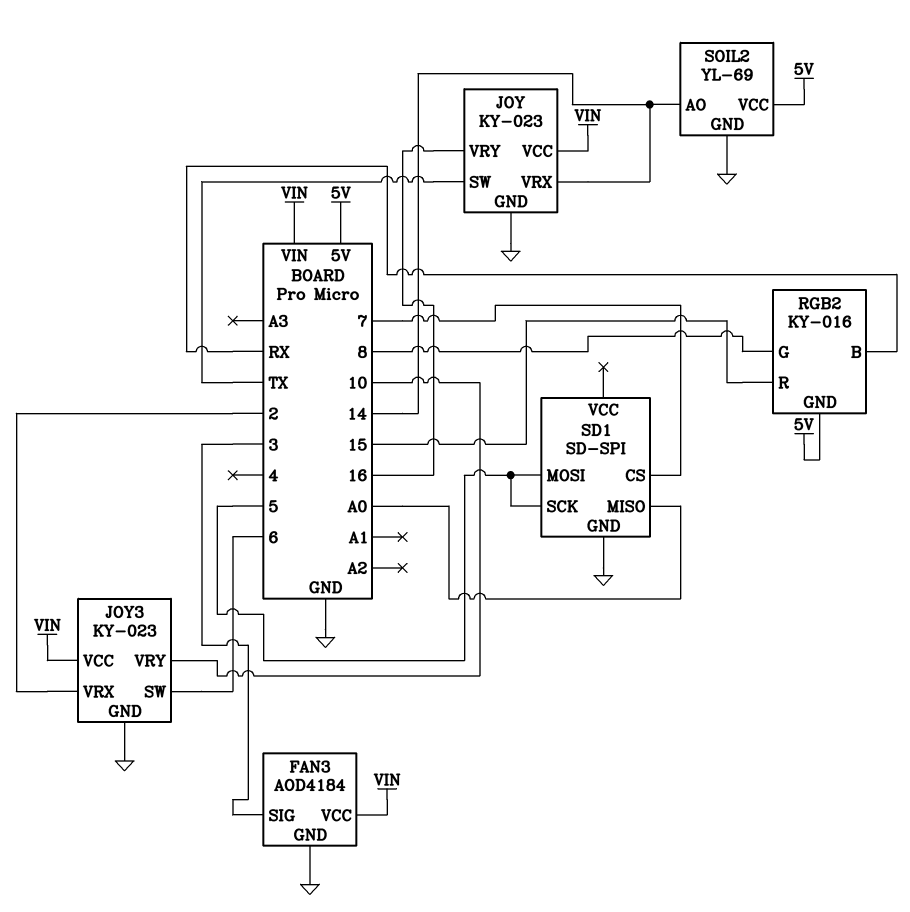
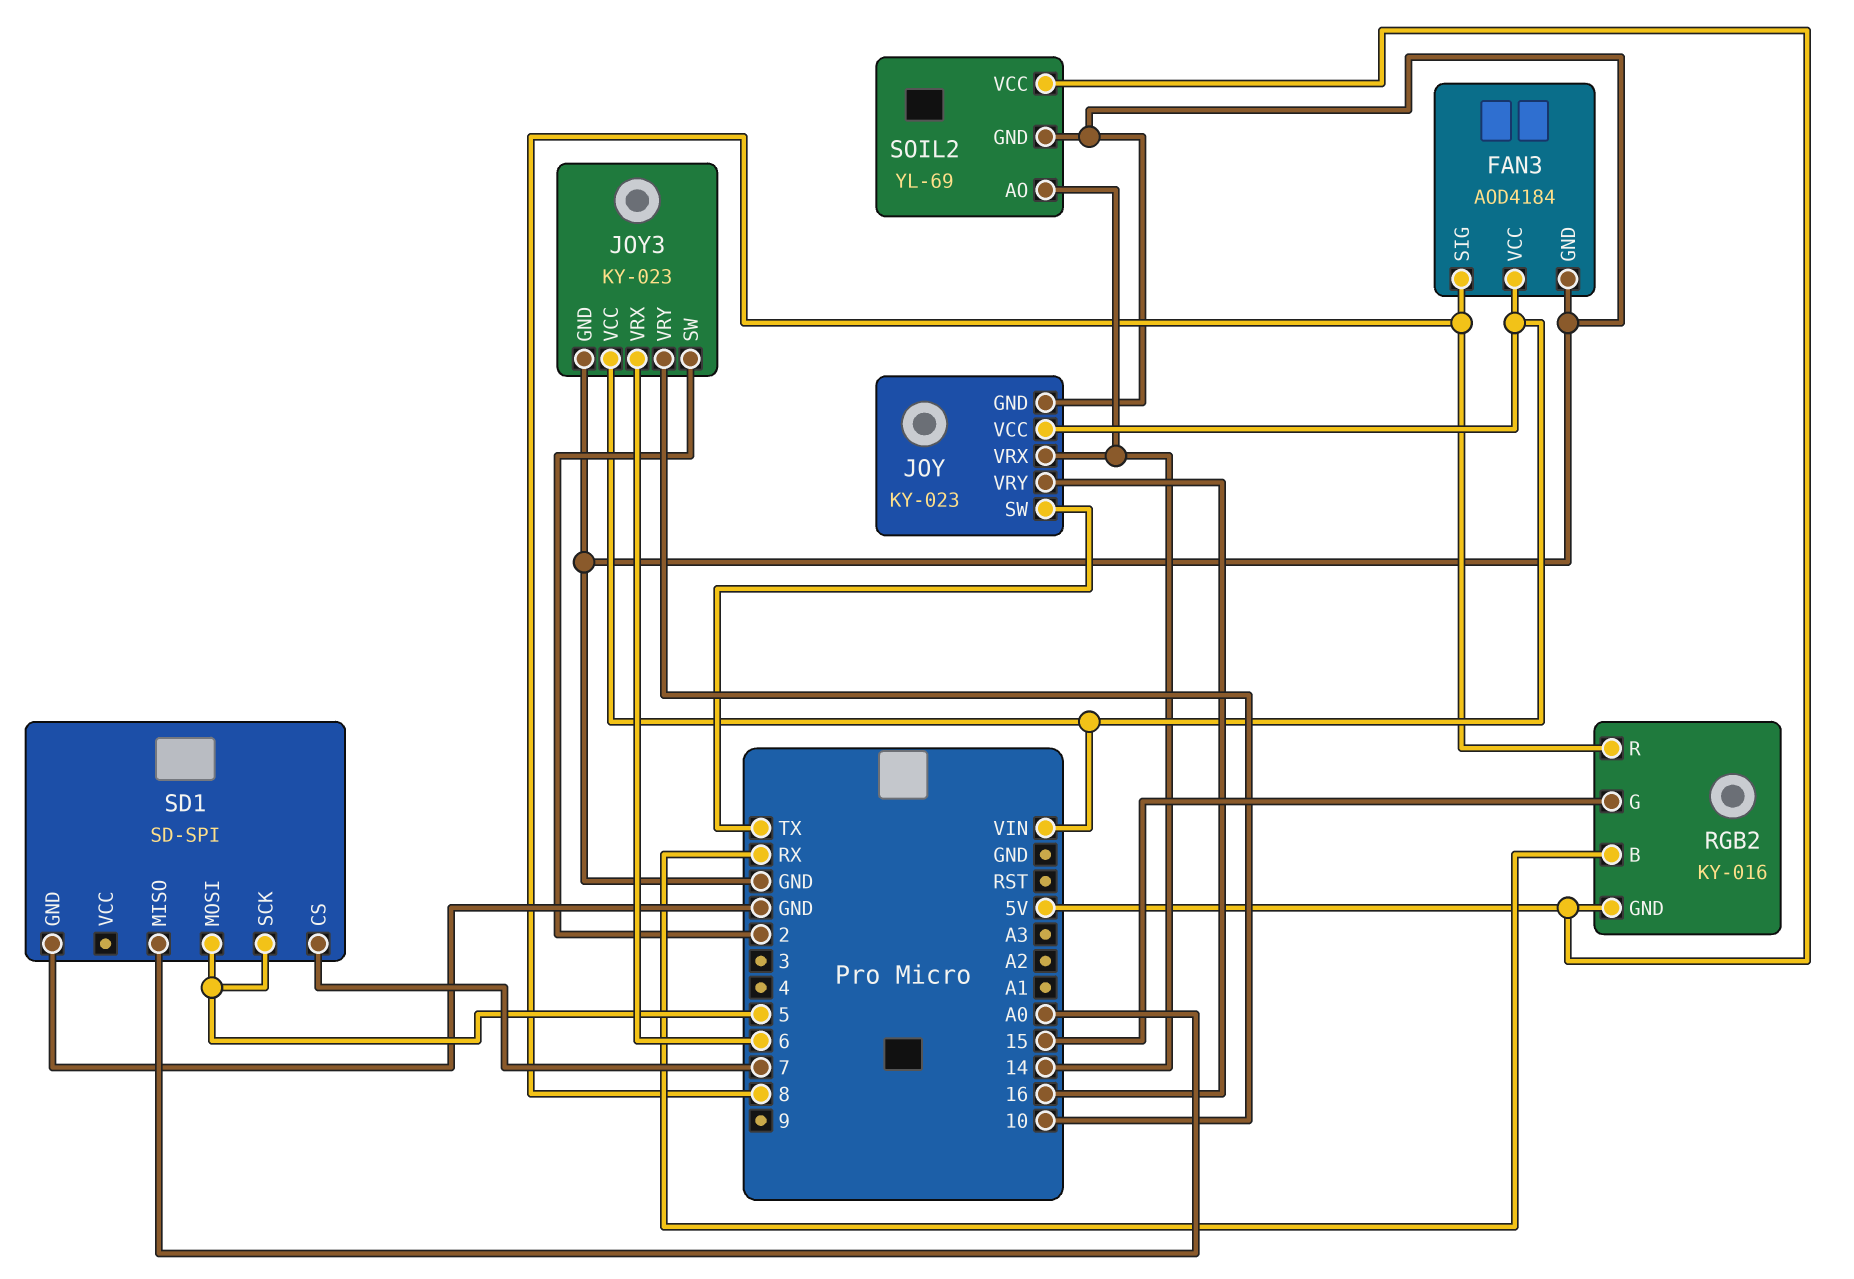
FAN3 pin SIG: 3 -> 8
JOY3 pin SW: 6 -> 2
JOY3 pin VRX: 2 -> 6
RGB2 pin G: 8 -> 15
RGB2 pin R: 15 -> 8

